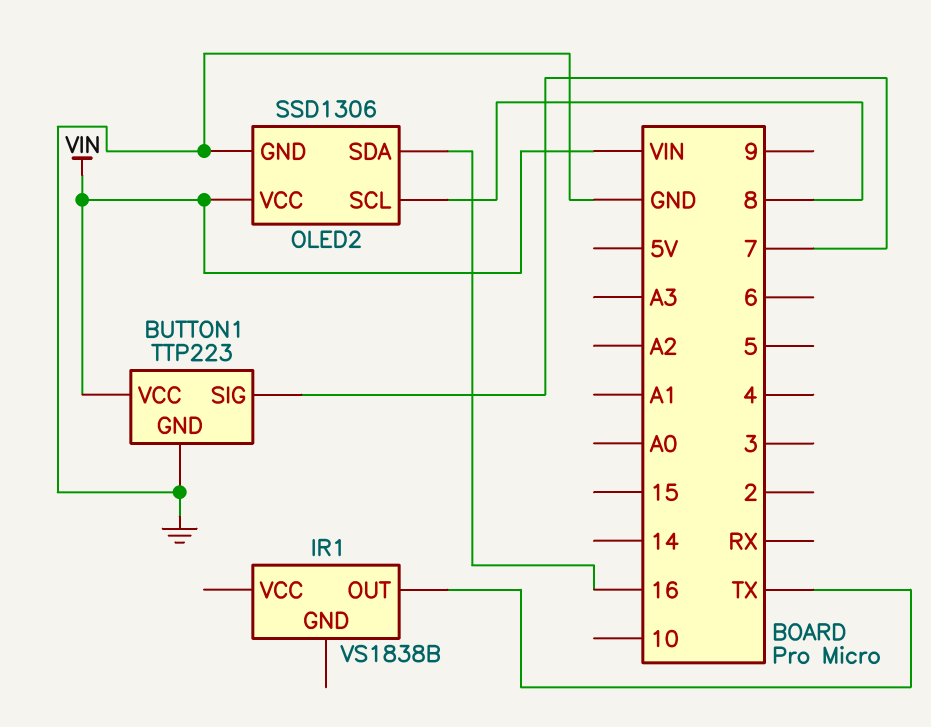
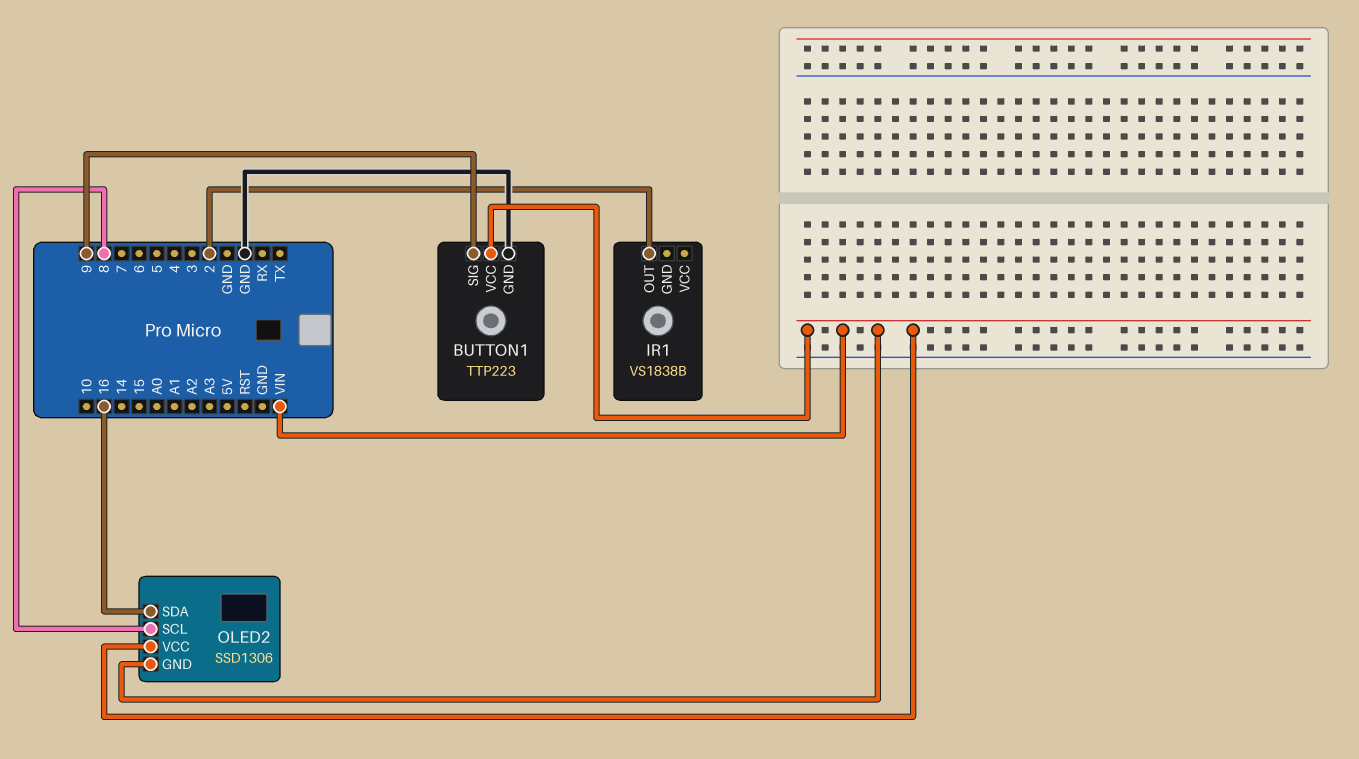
BUTTON1 pin SIG: 7 -> 9
IR1 pin OUT: TX -> 2
OLED2 pin GND: GND -> VIN

